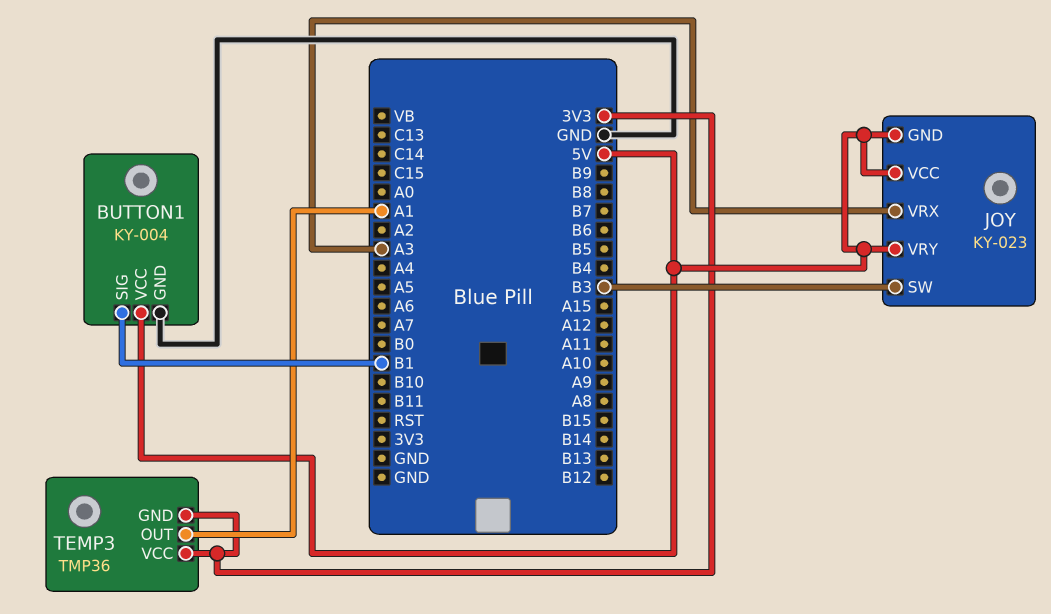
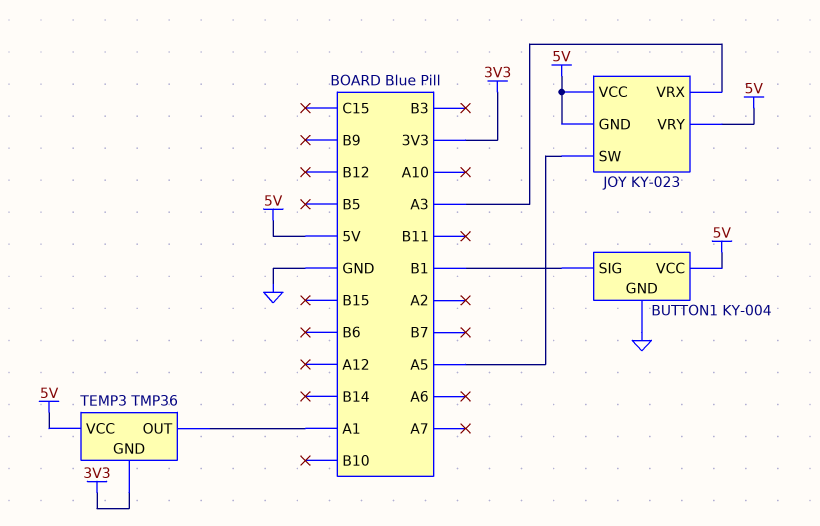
JOY pin SW: B3 -> A5
TEMP3 pin VCC: 3V3 -> 5V

